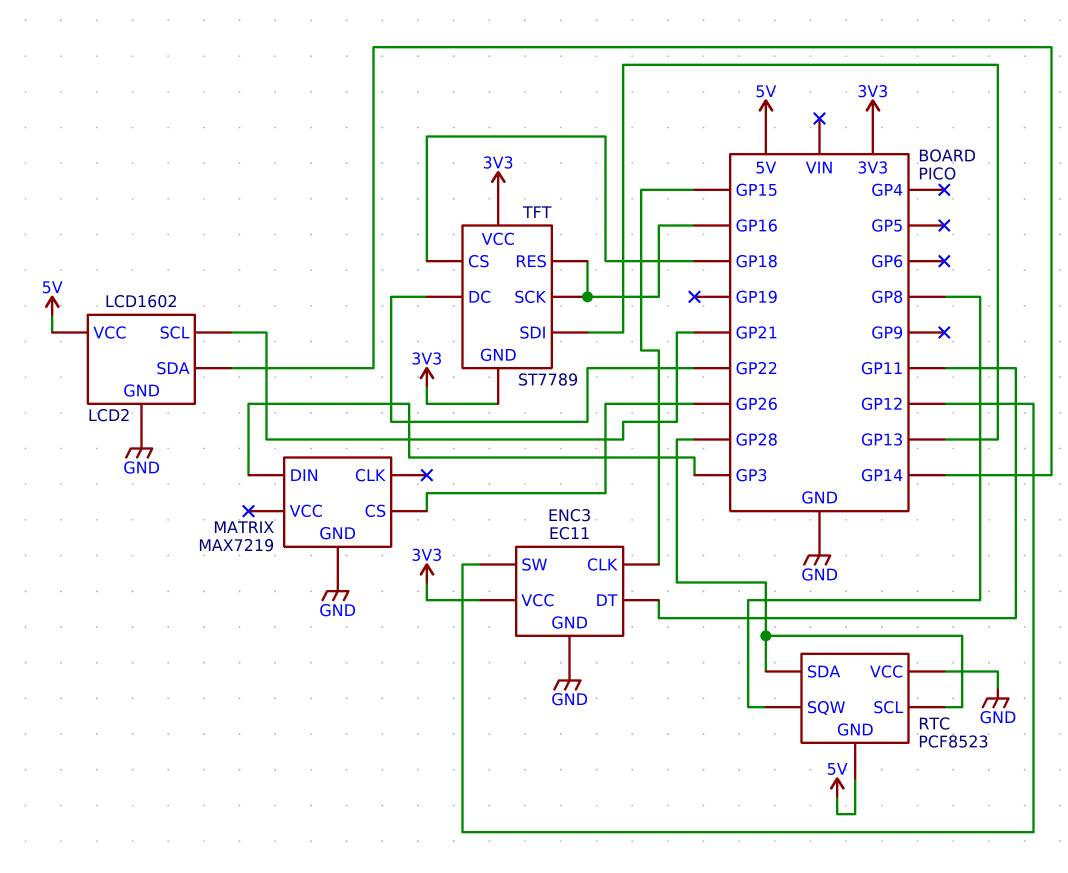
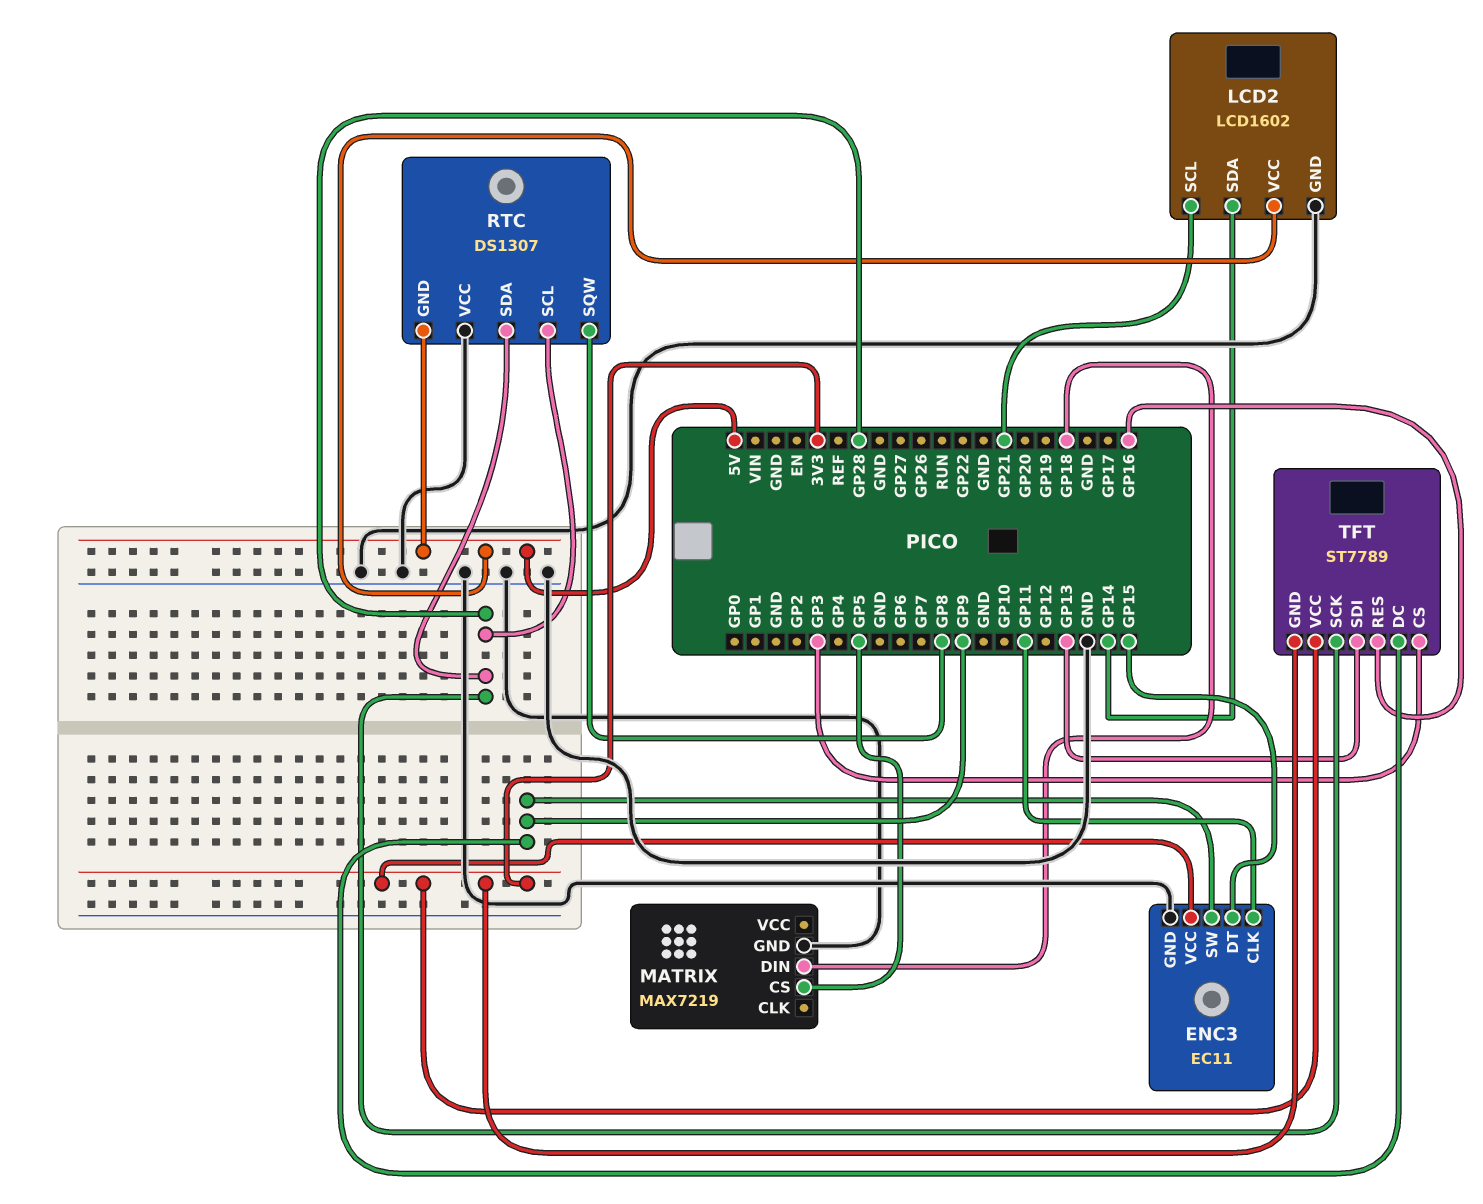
ENC3 pin CLK: GP15 -> GP11
ENC3 pin DT: GP11 -> GP15
ENC3 pin SW: GP12 -> GP9
MATRIX pin CS: GP26 -> GP5
MATRIX pin DIN: GP3 -> GP18
RTC: PCF8523 -> DS1307
TFT pin CS: GP18 -> GP3
TFT pin DC: GP22 -> GP9
TFT pin SCK: GP16 -> GP28

